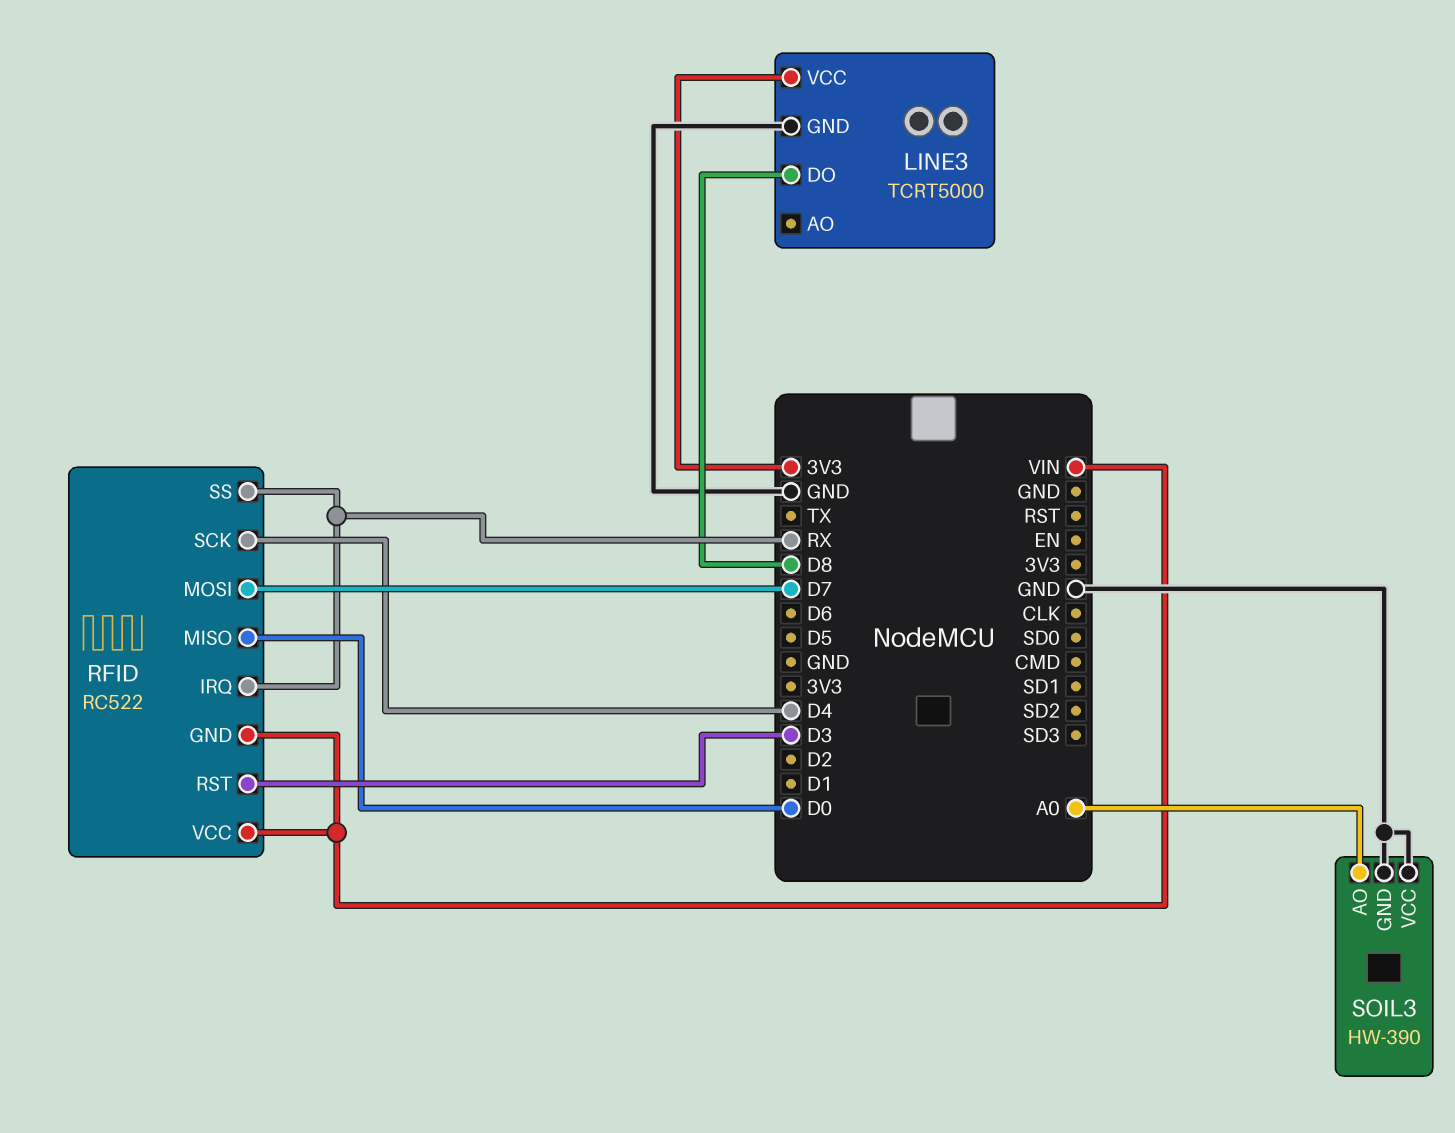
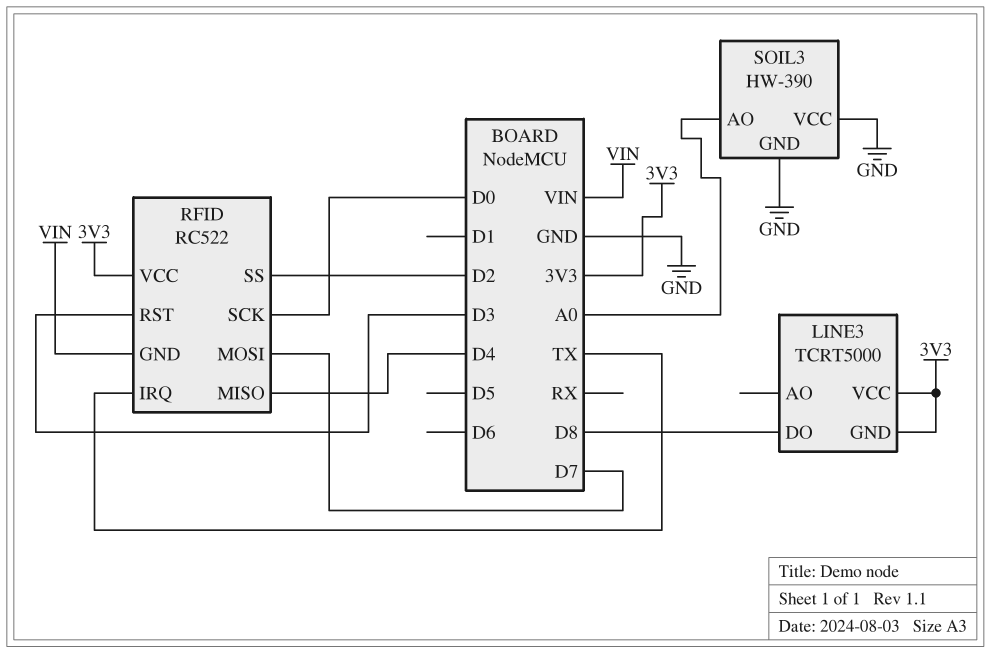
LINE3 pin GND: GND -> 3V3
RFID pin IRQ: RX -> TX
RFID pin MISO: D0 -> D4
RFID pin SCK: D4 -> D0
RFID pin SS: RX -> D2
RFID pin VCC: VIN -> 3V3

